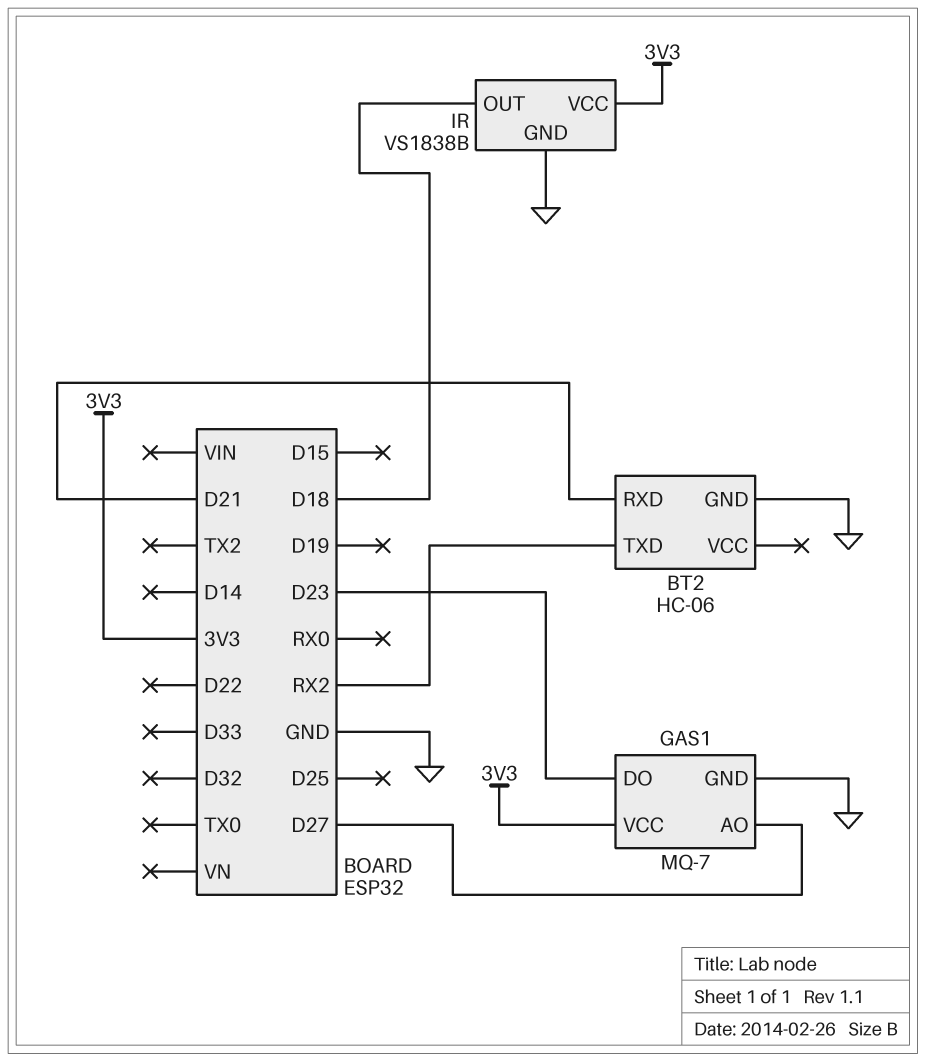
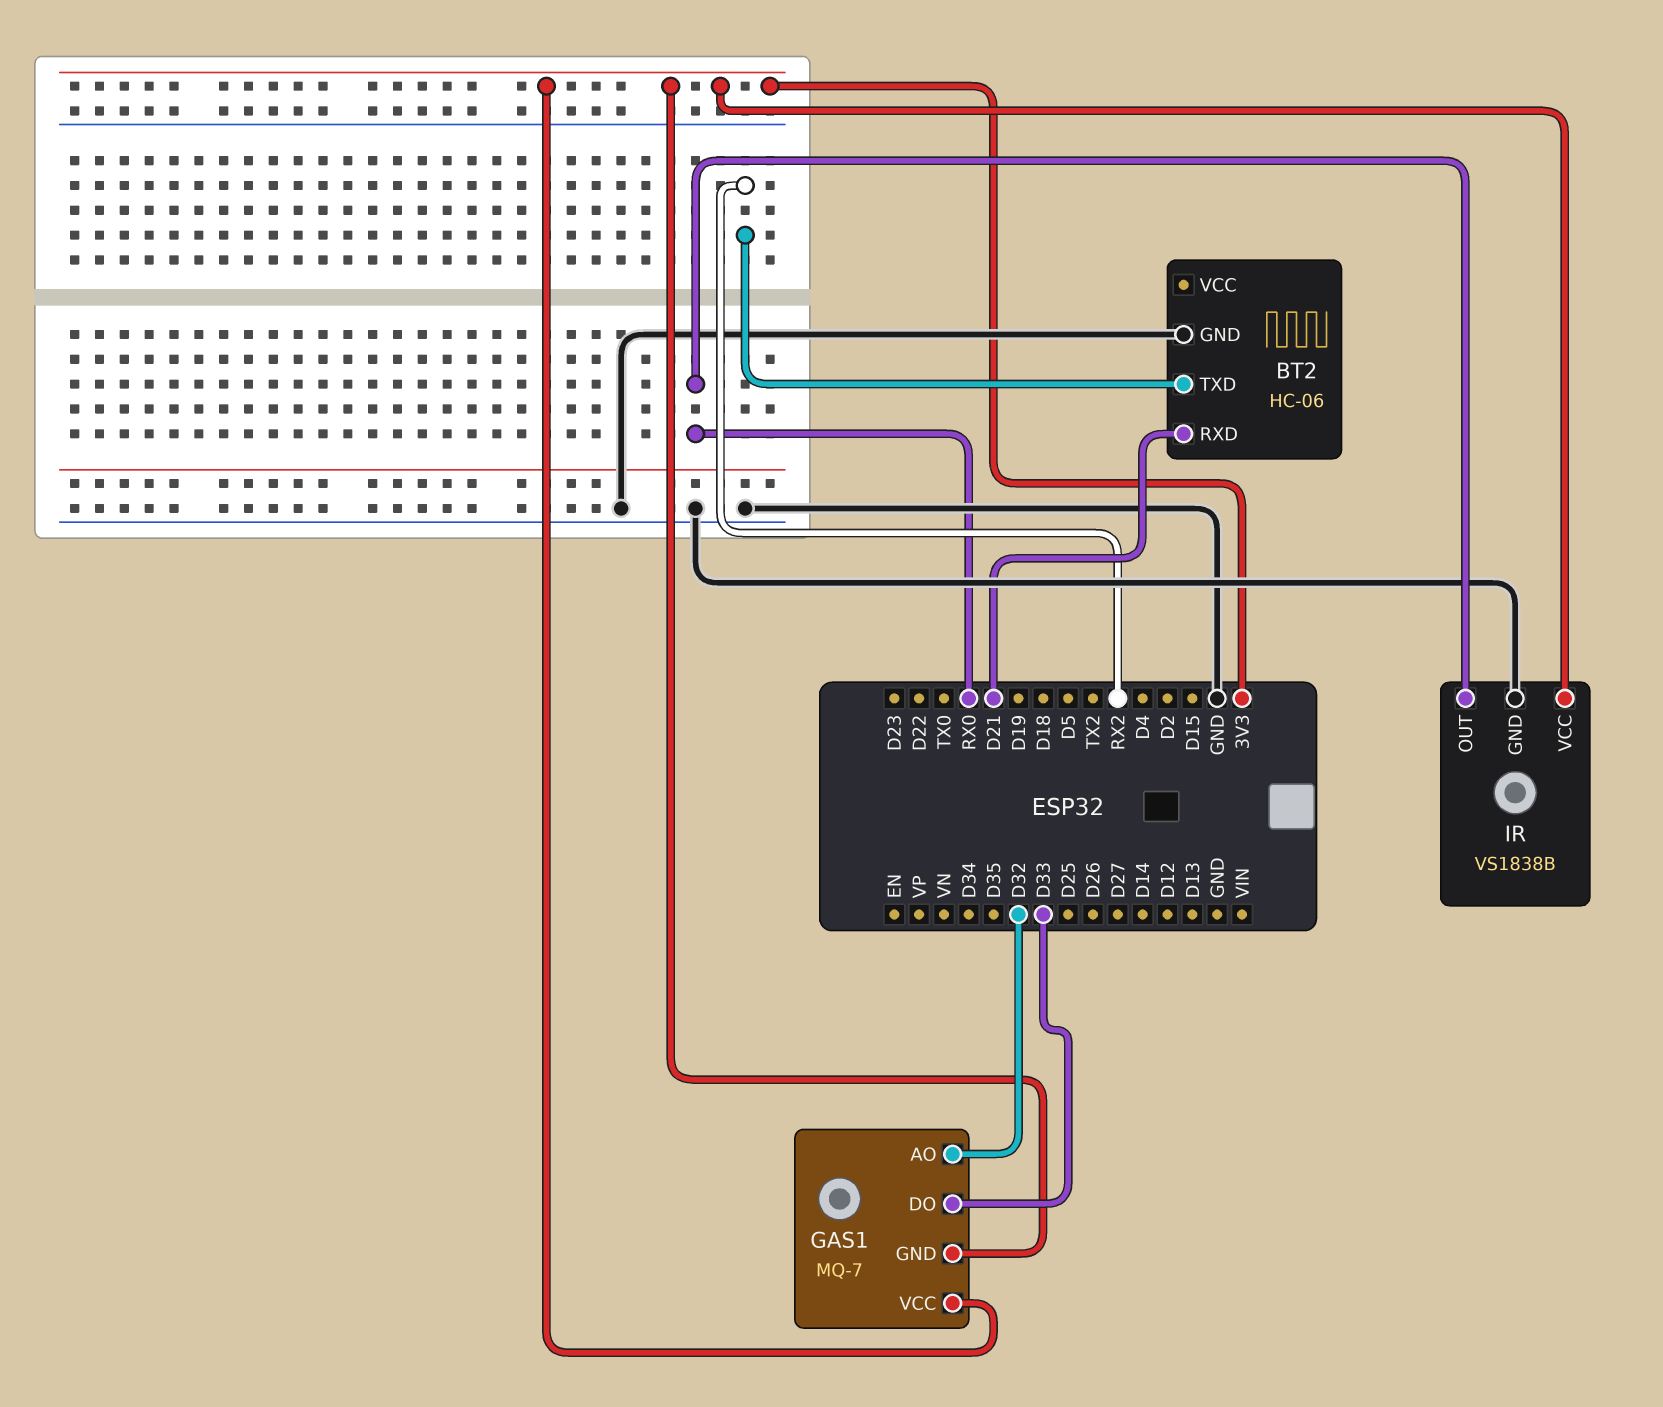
GAS1 pin AO: D27 -> D32
GAS1 pin DO: D23 -> D33
GAS1 pin GND: GND -> 3V3
IR pin OUT: D18 -> RX0

